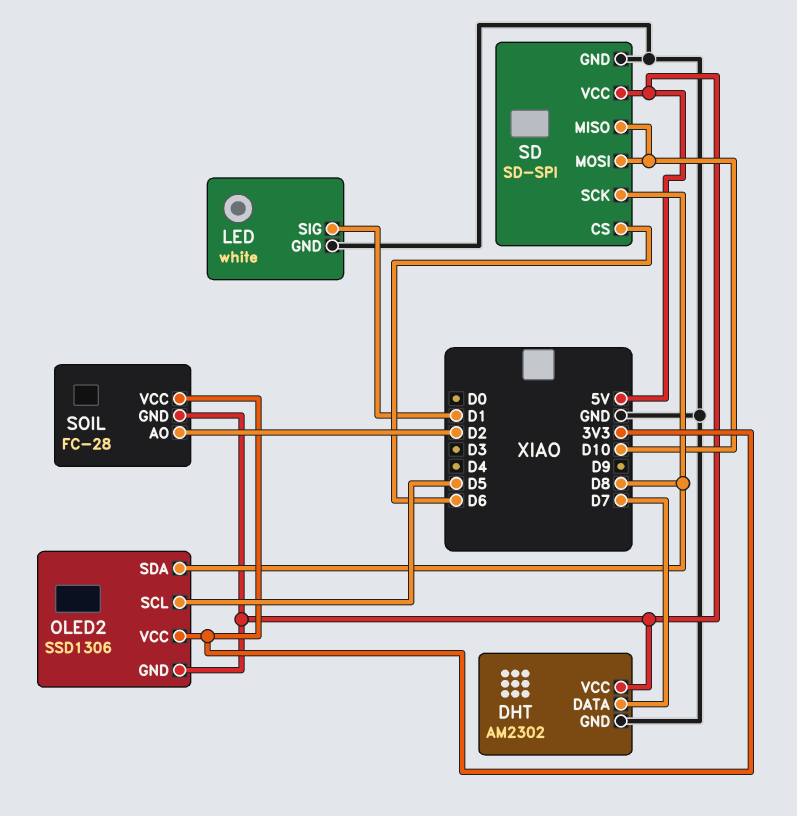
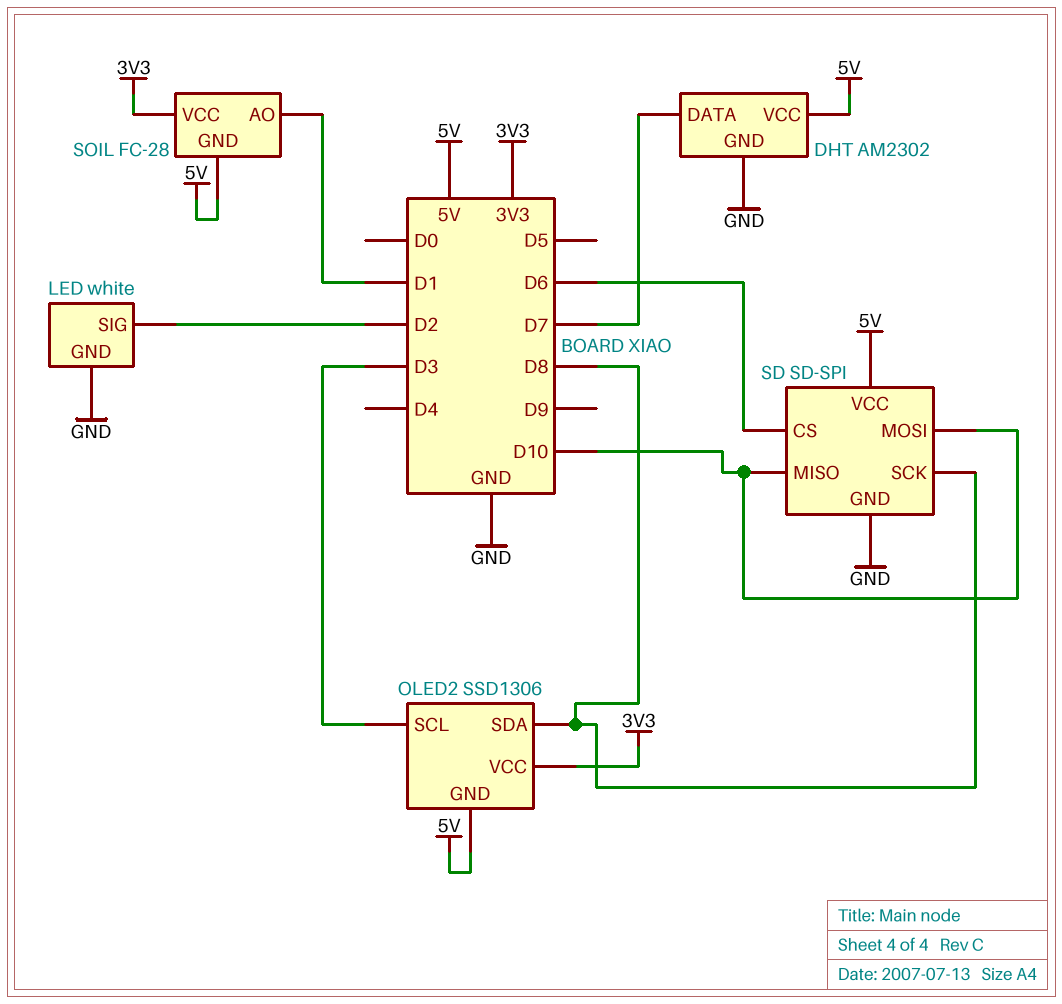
LED pin SIG: D1 -> D2
OLED2 pin SCL: D5 -> D3
SOIL pin AO: D2 -> D1

